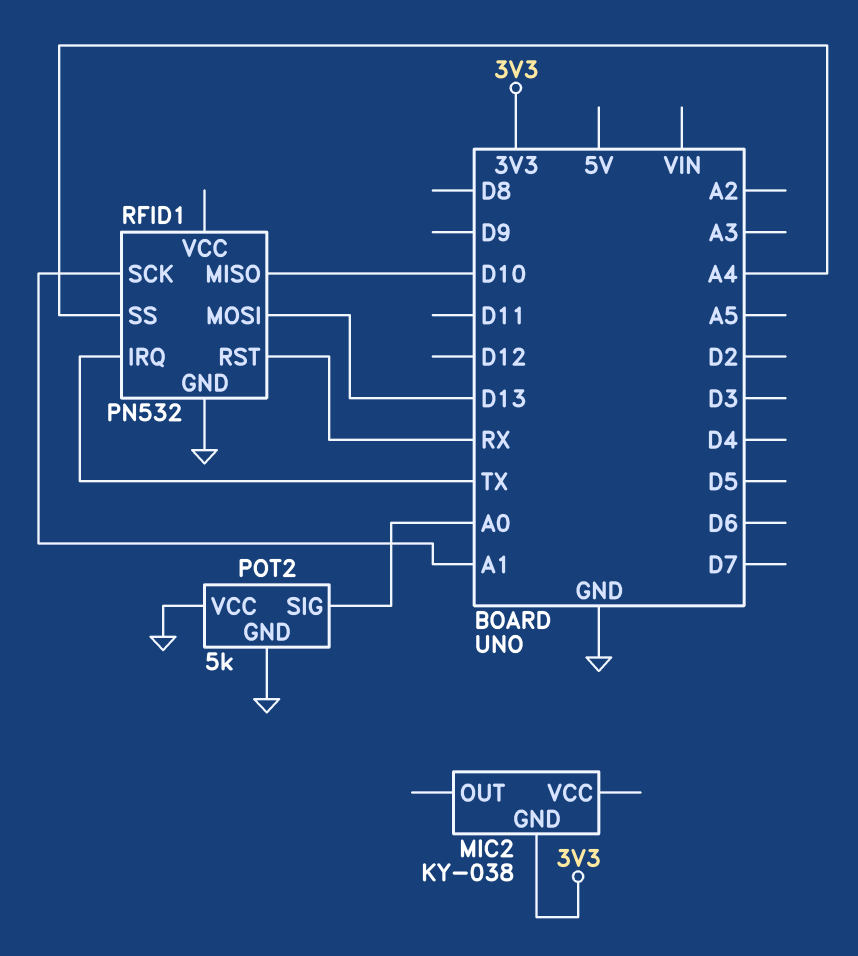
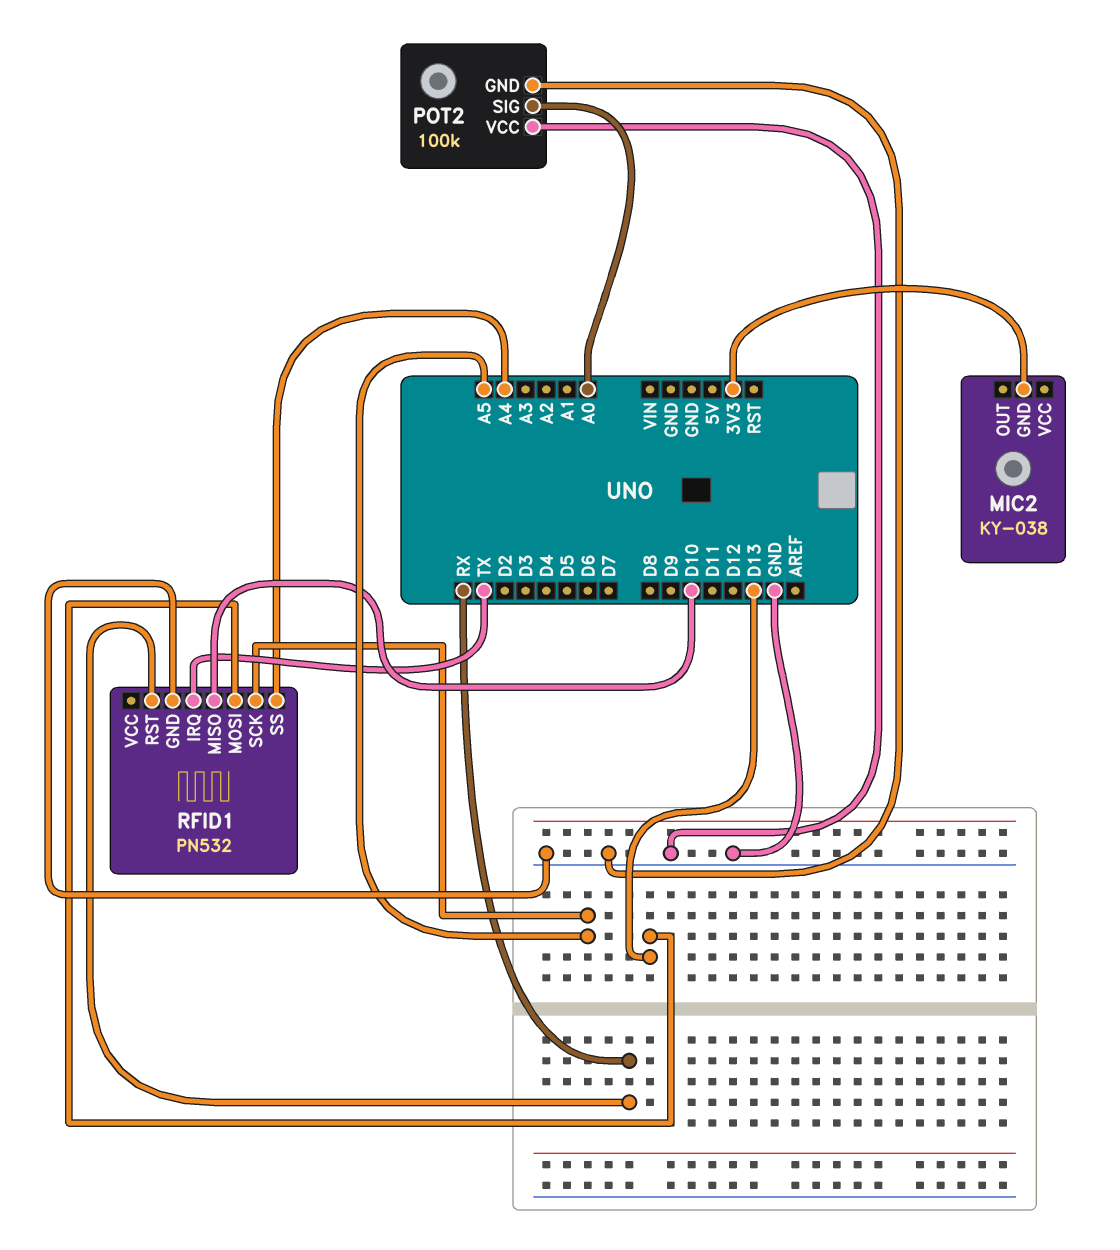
POT2: 5k -> 100k
RFID1 pin SCK: A1 -> A5

